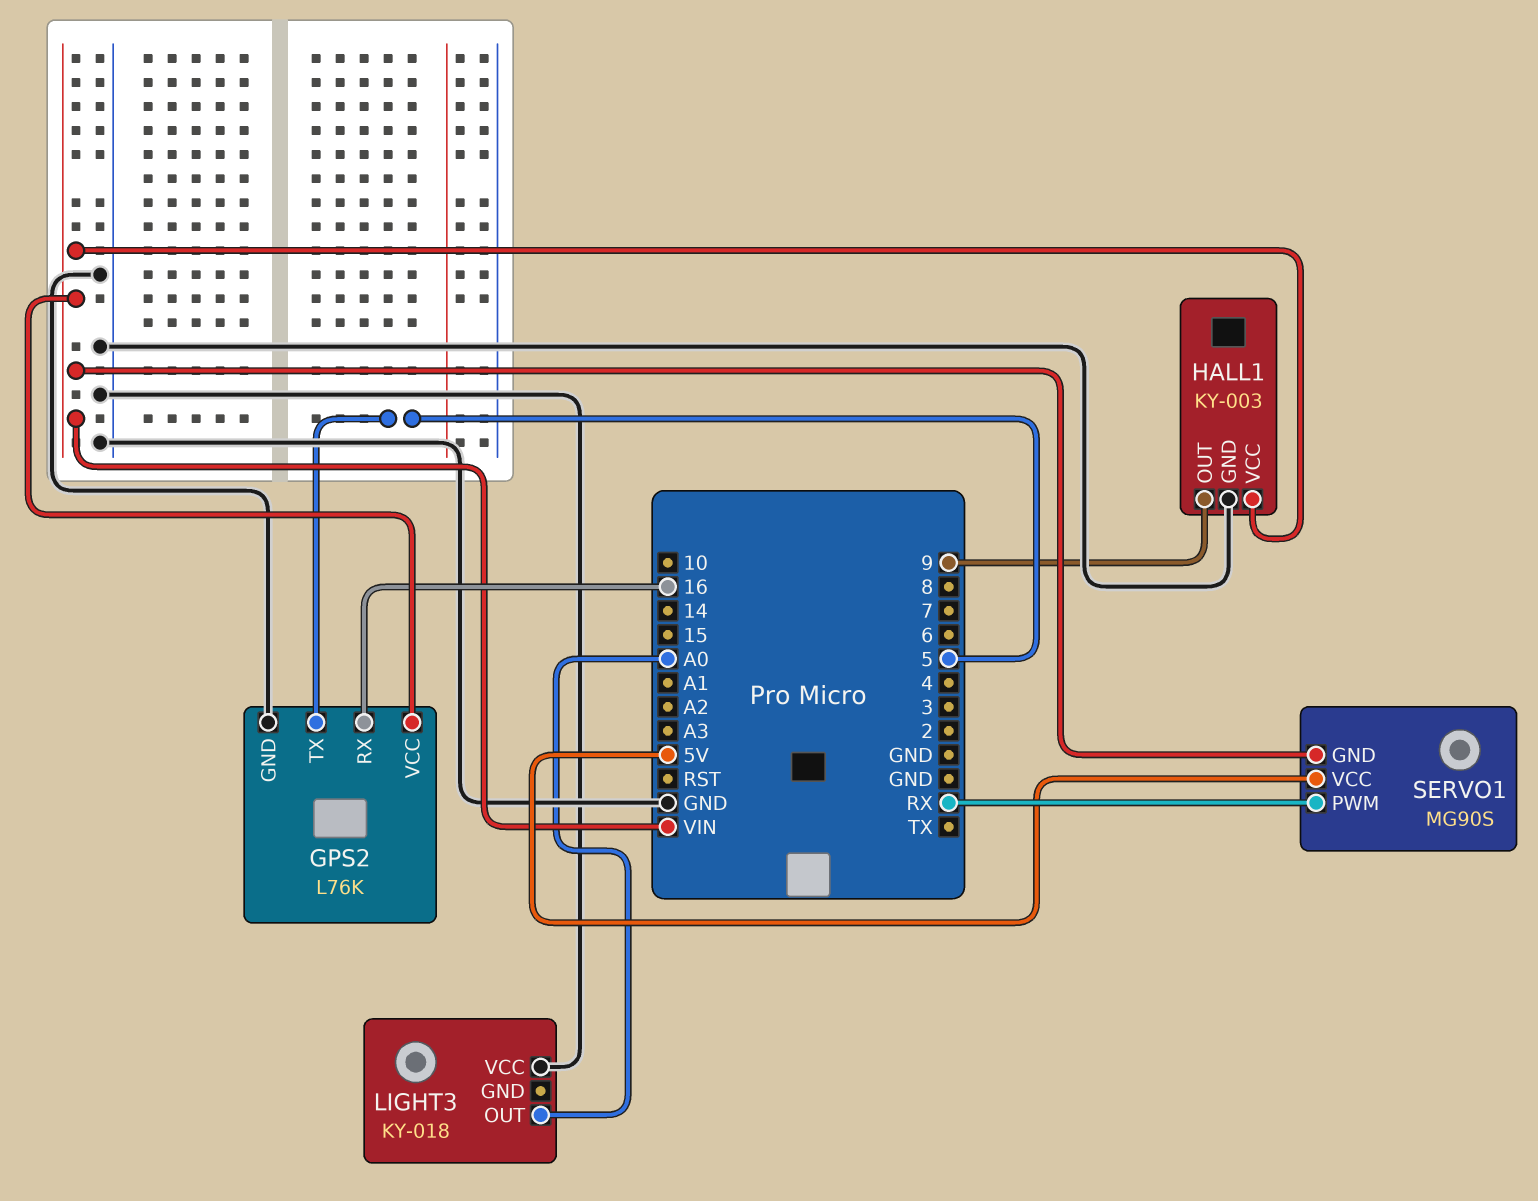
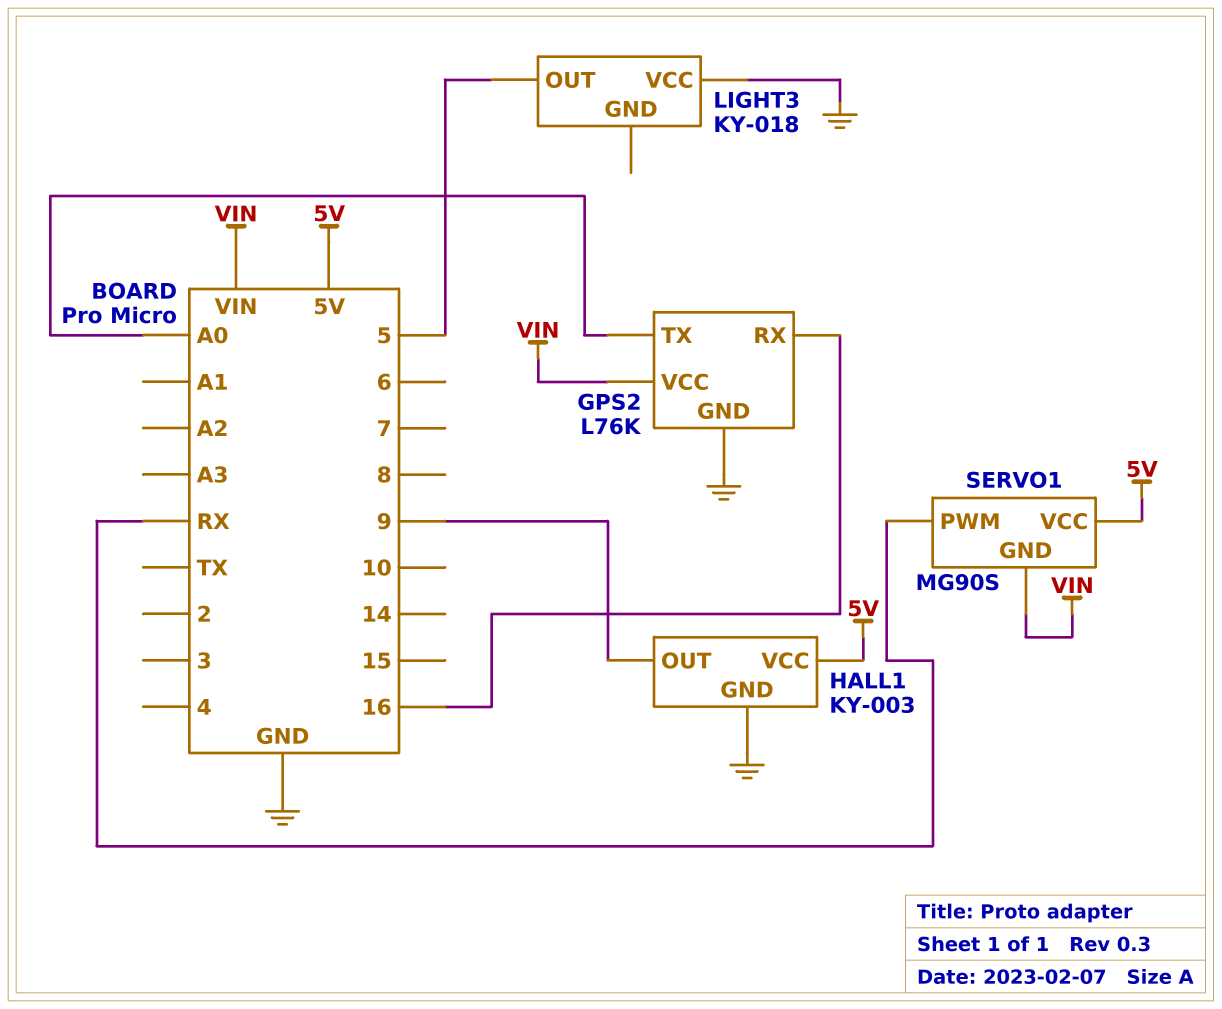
GPS2 pin TX: 5 -> A0
HALL1 pin VCC: VIN -> 5V
LIGHT3 pin OUT: A0 -> 5

